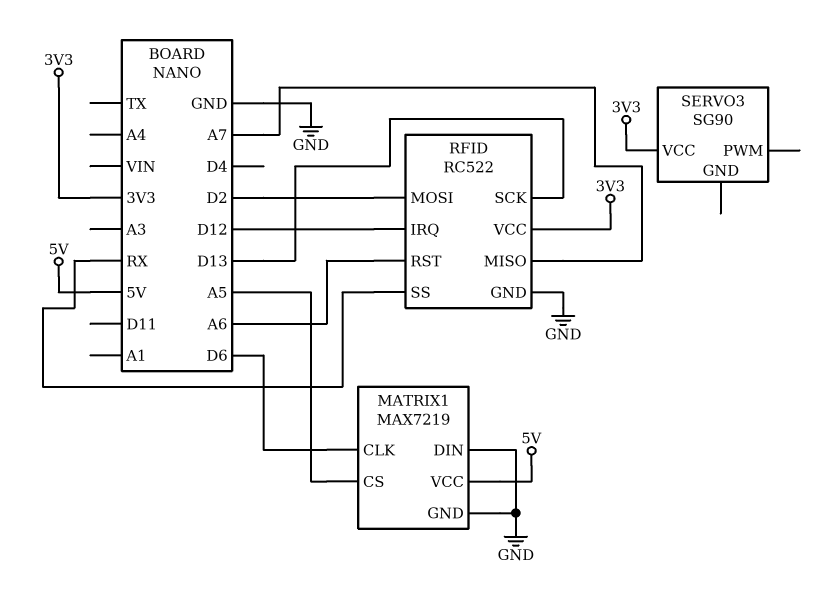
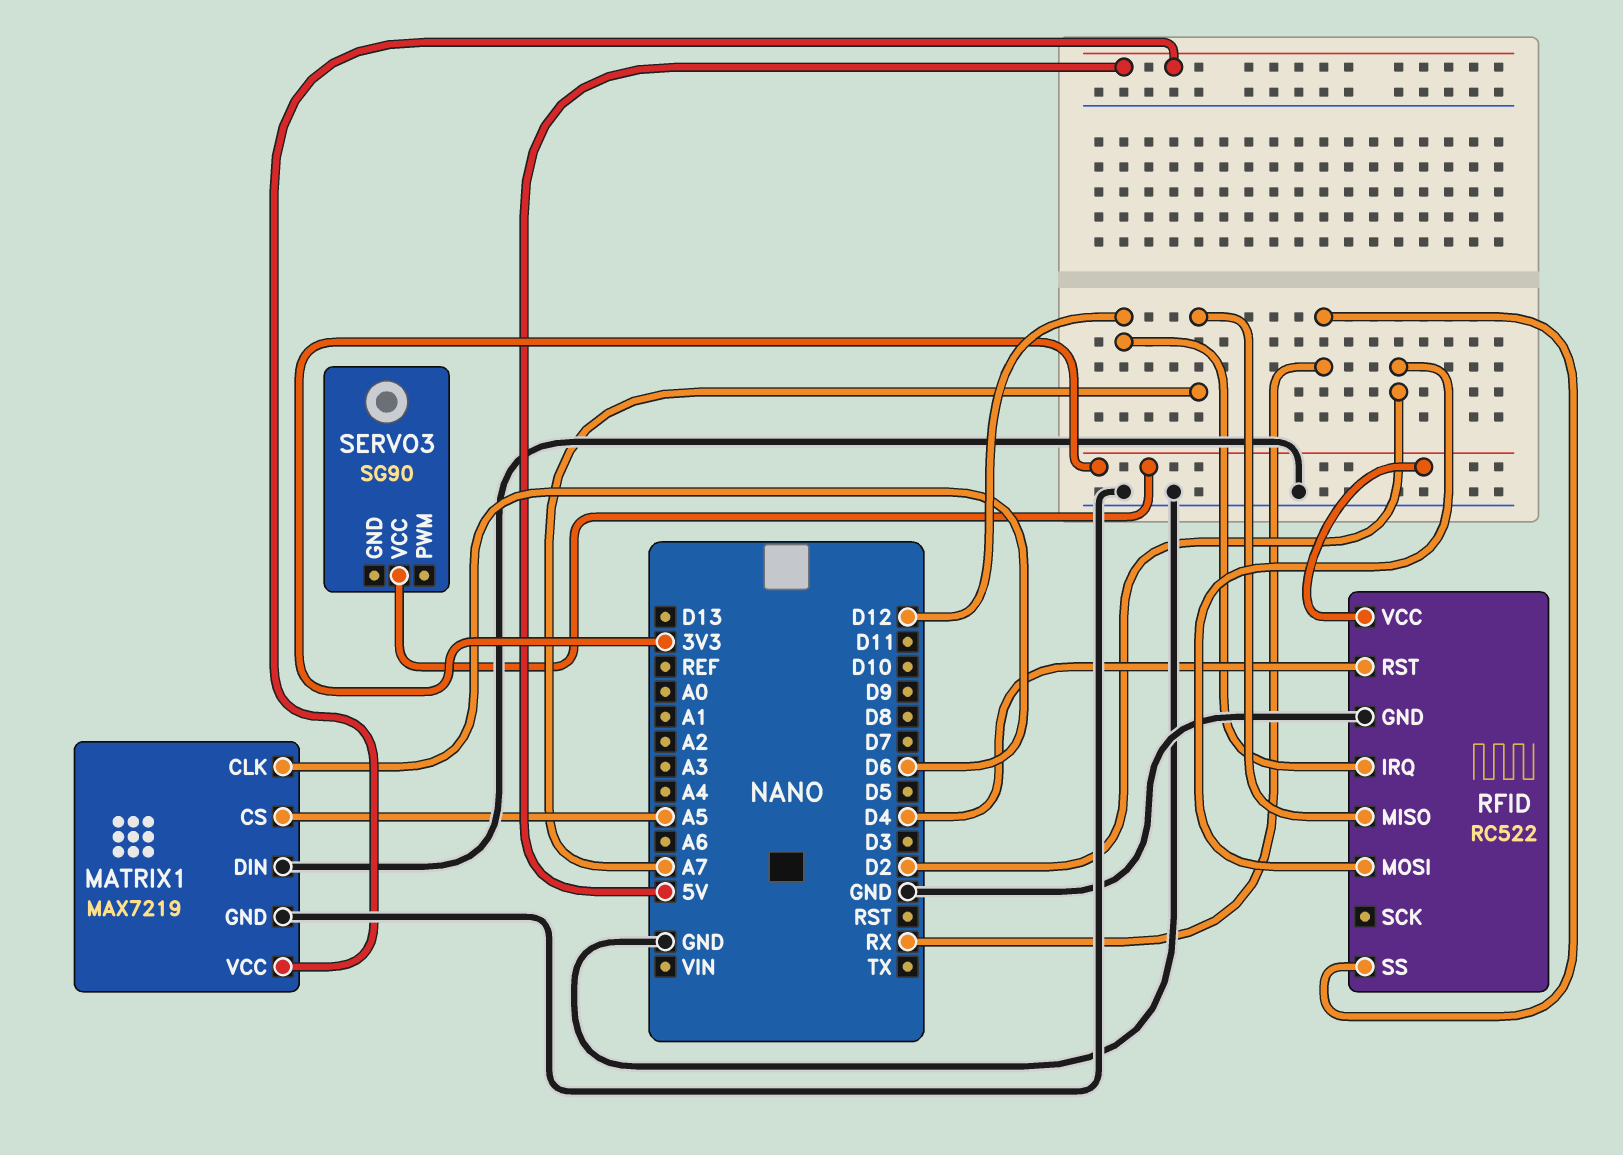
RFID pin RST: A6 -> D4
RFID pin SCK: D13 -> none

